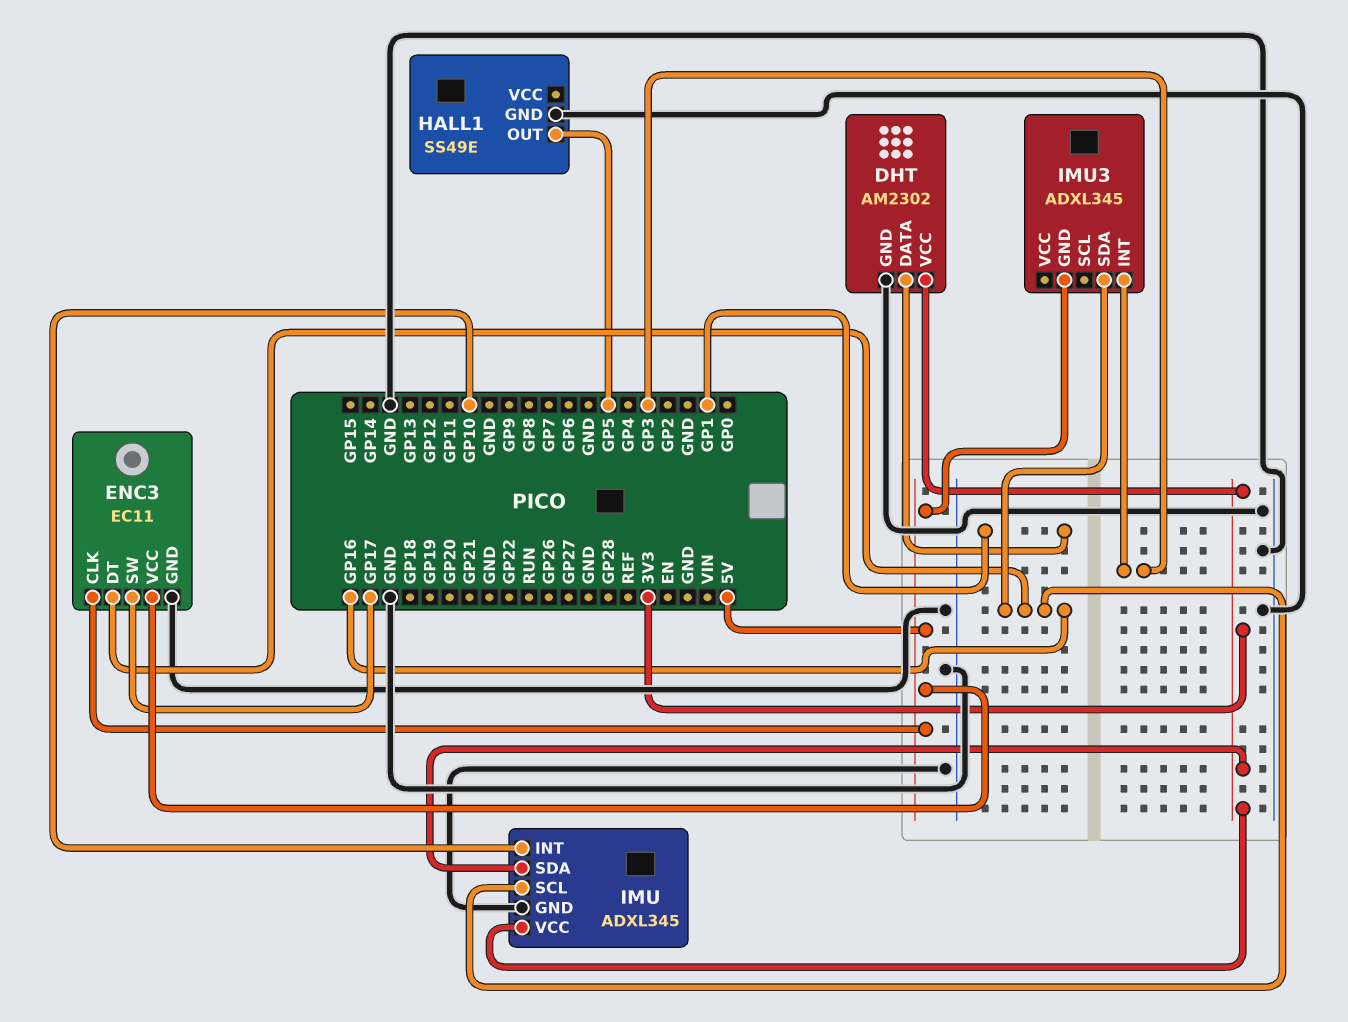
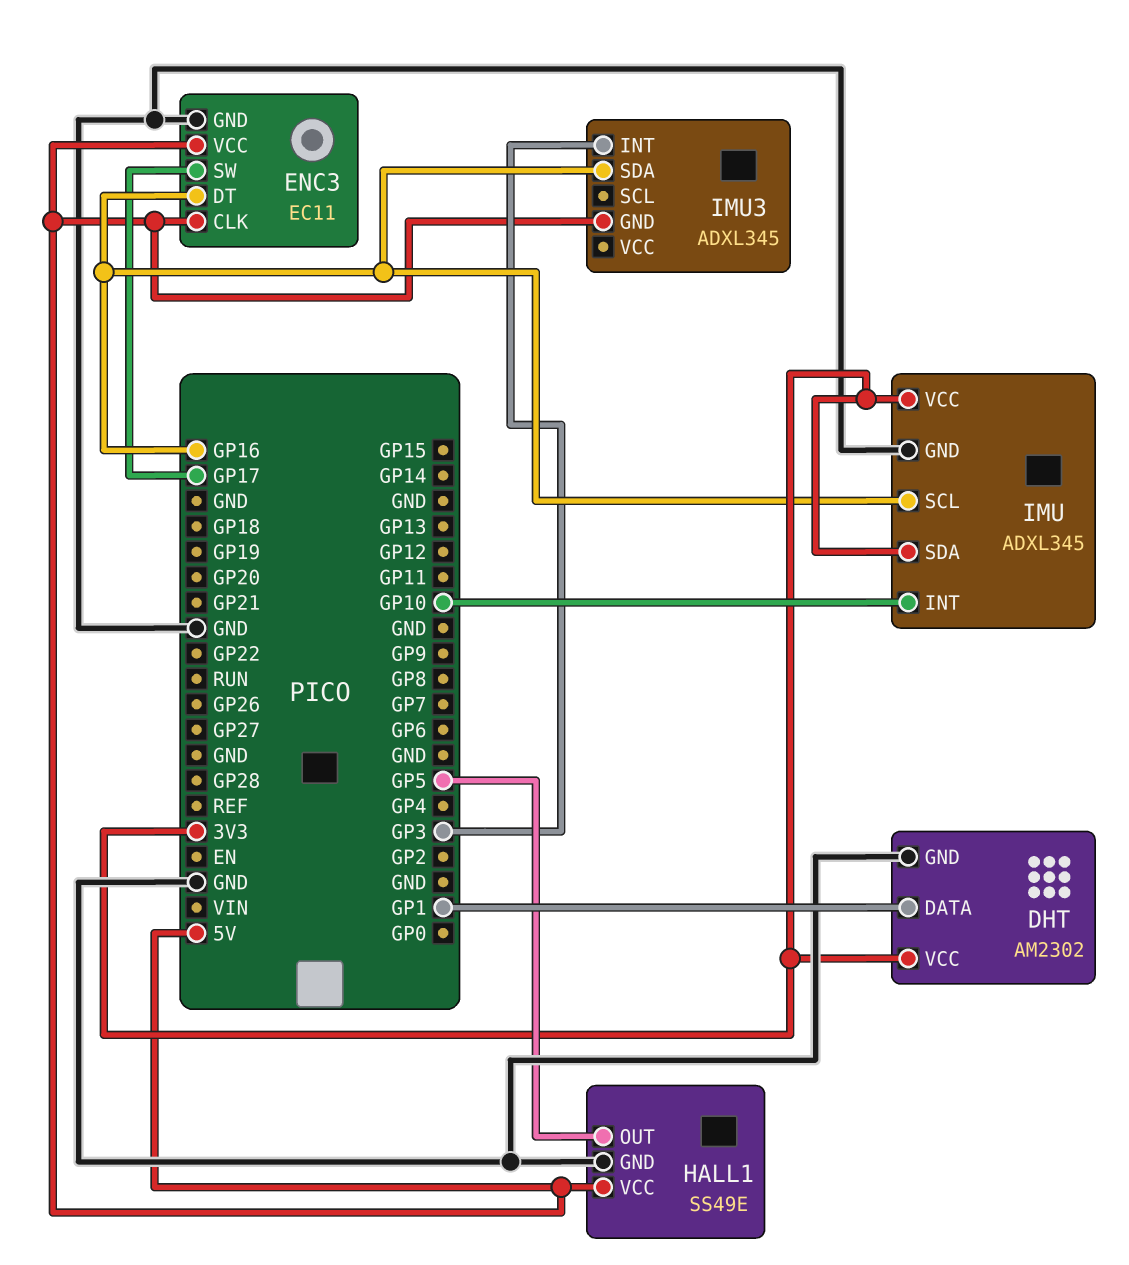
HALL1 pin VCC: none -> 5V

